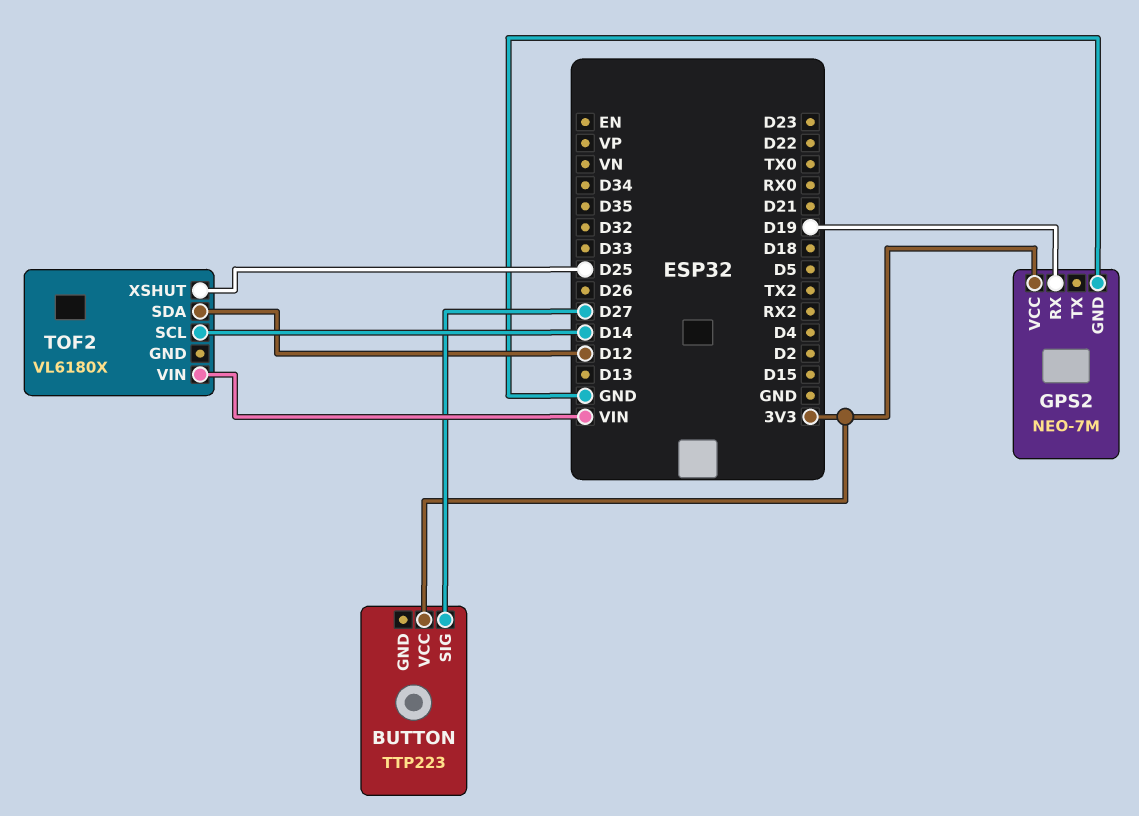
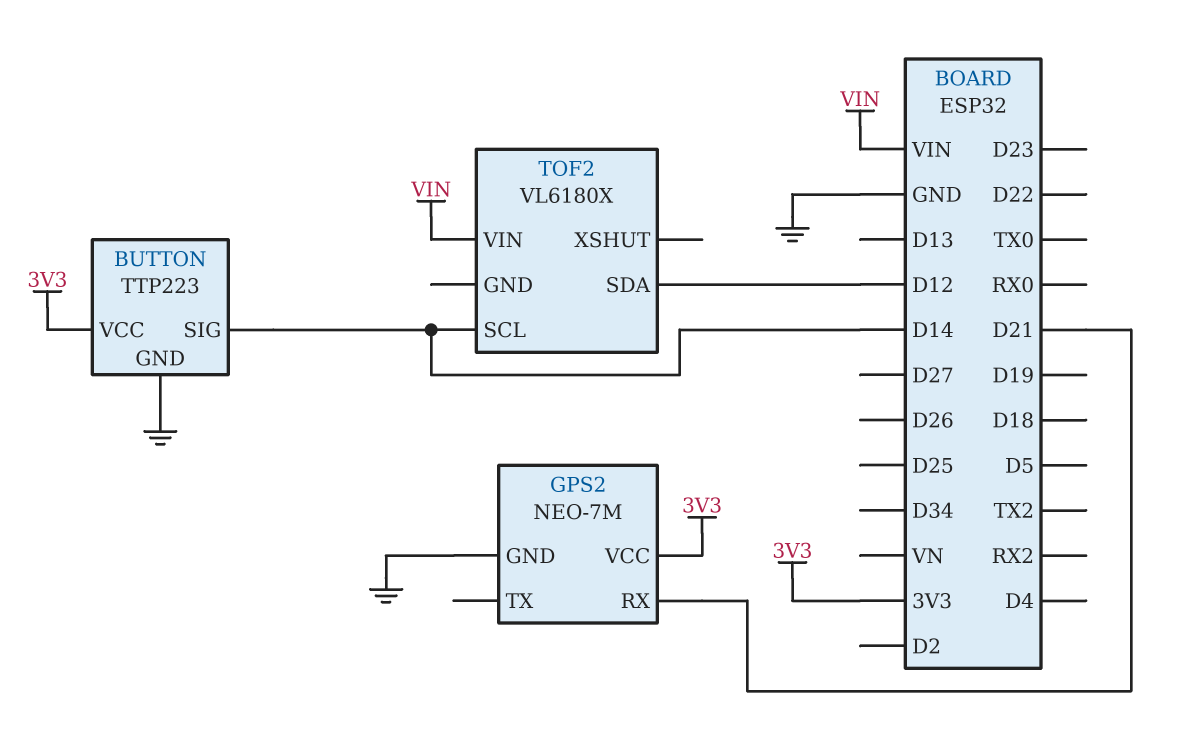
BUTTON pin GND: none -> GND
BUTTON pin SIG: D27 -> D14
GPS2 pin RX: D19 -> D21
TOF2 pin XSHUT: D25 -> none

